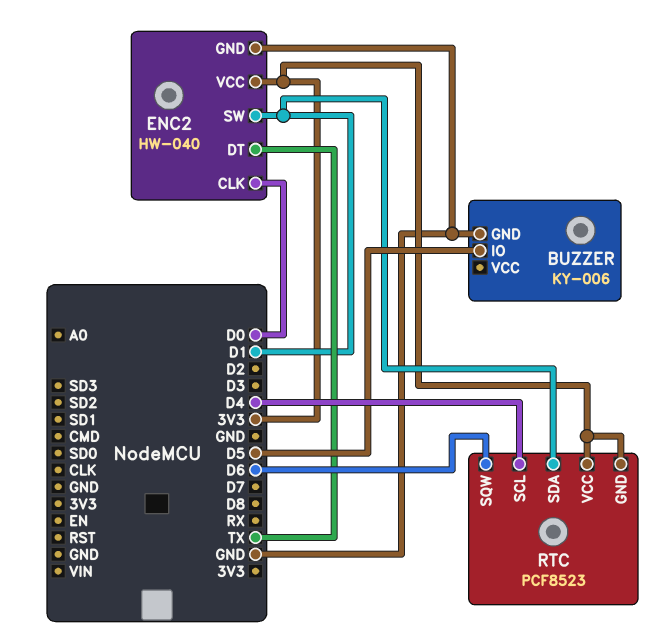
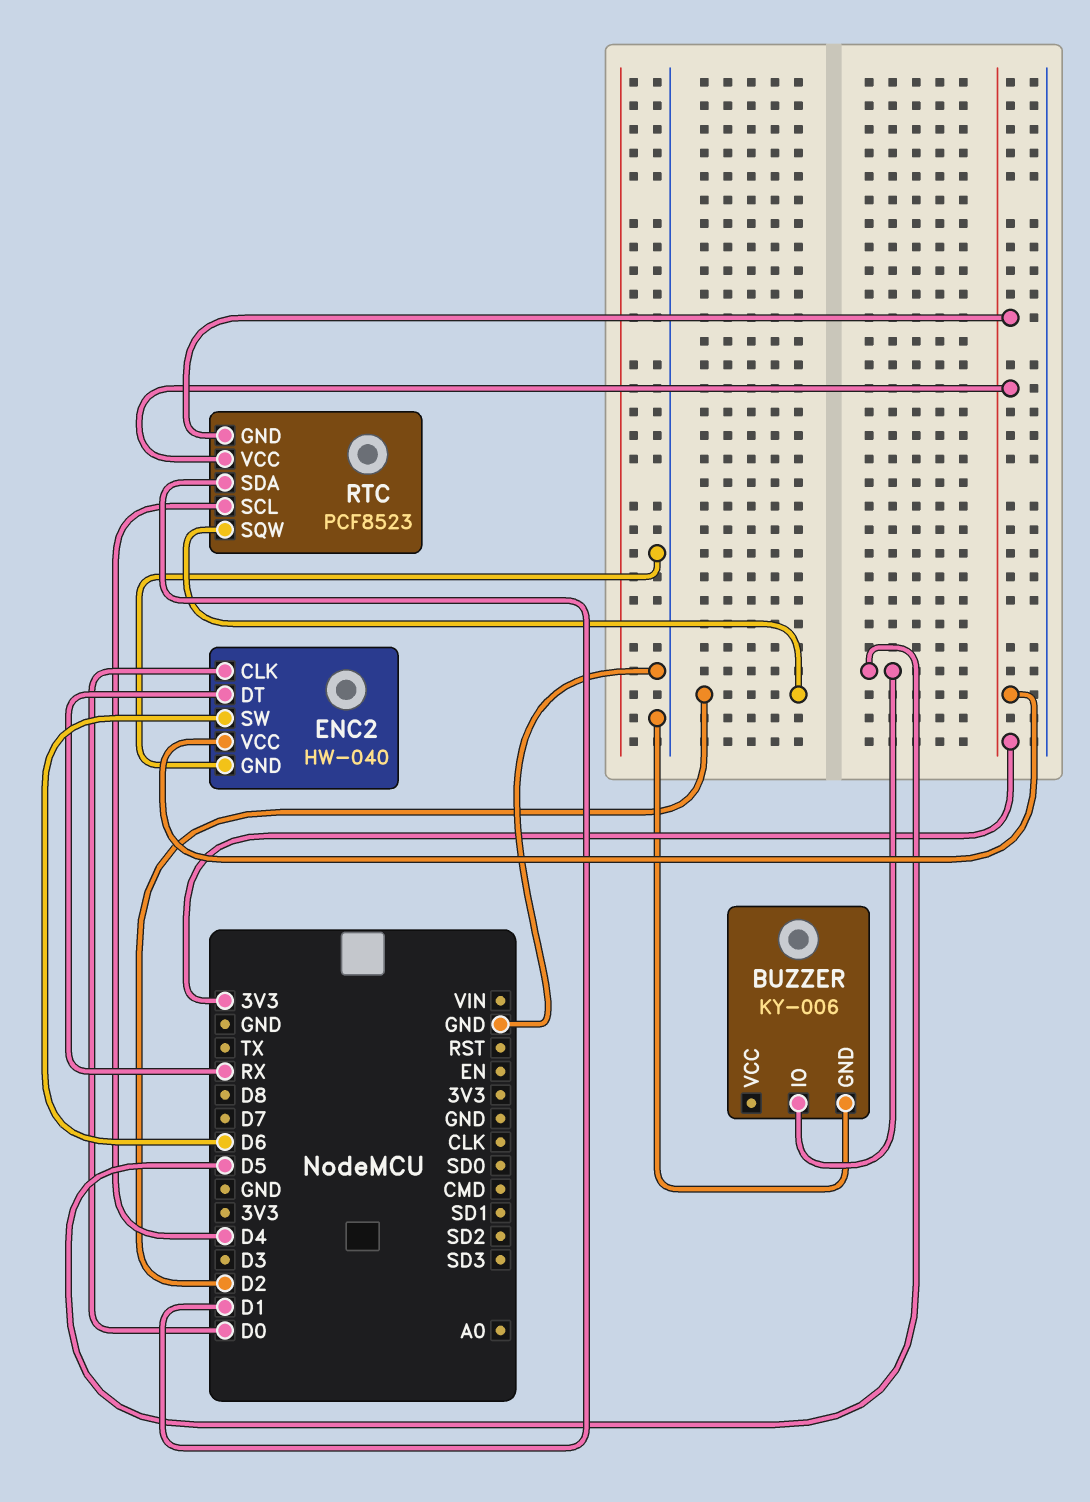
ENC2 pin DT: TX -> RX
ENC2 pin SW: D1 -> D6
RTC pin SQW: D6 -> D2

